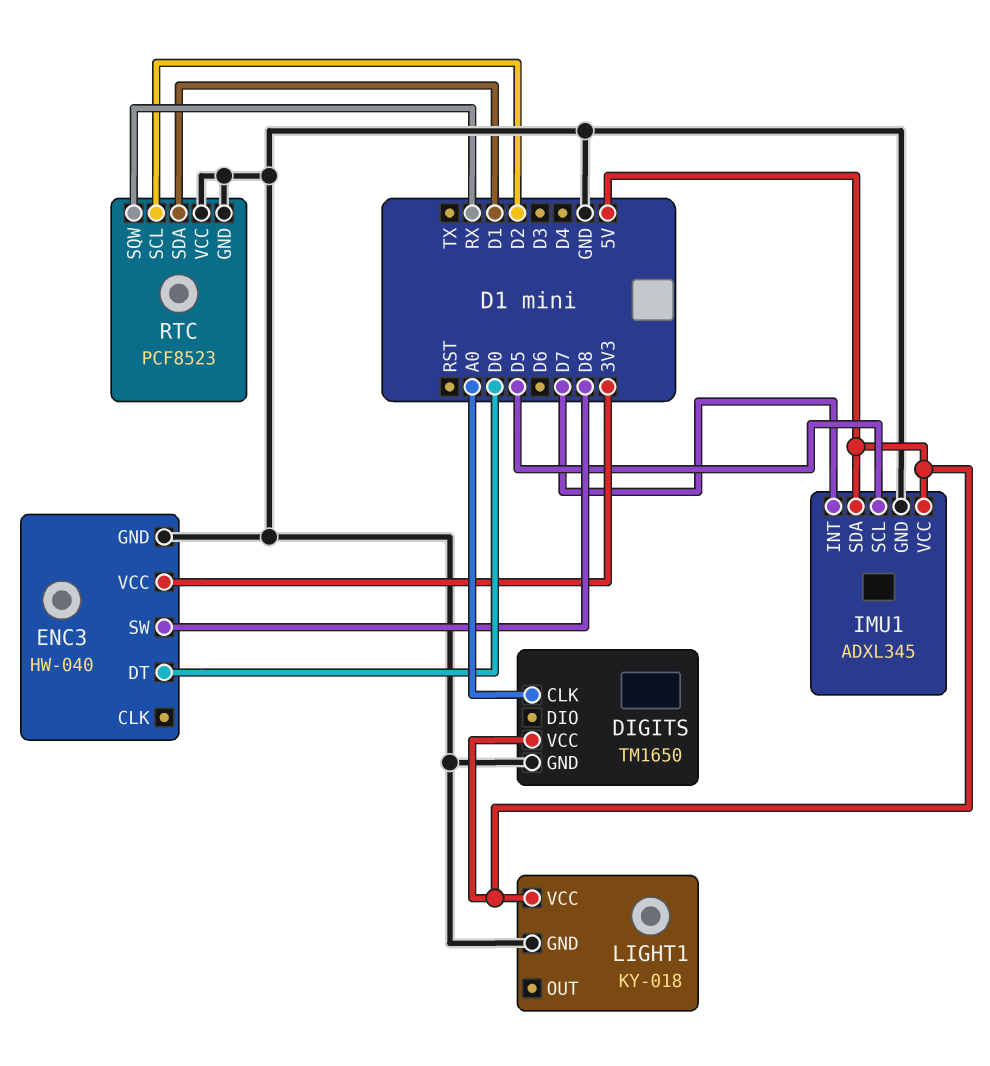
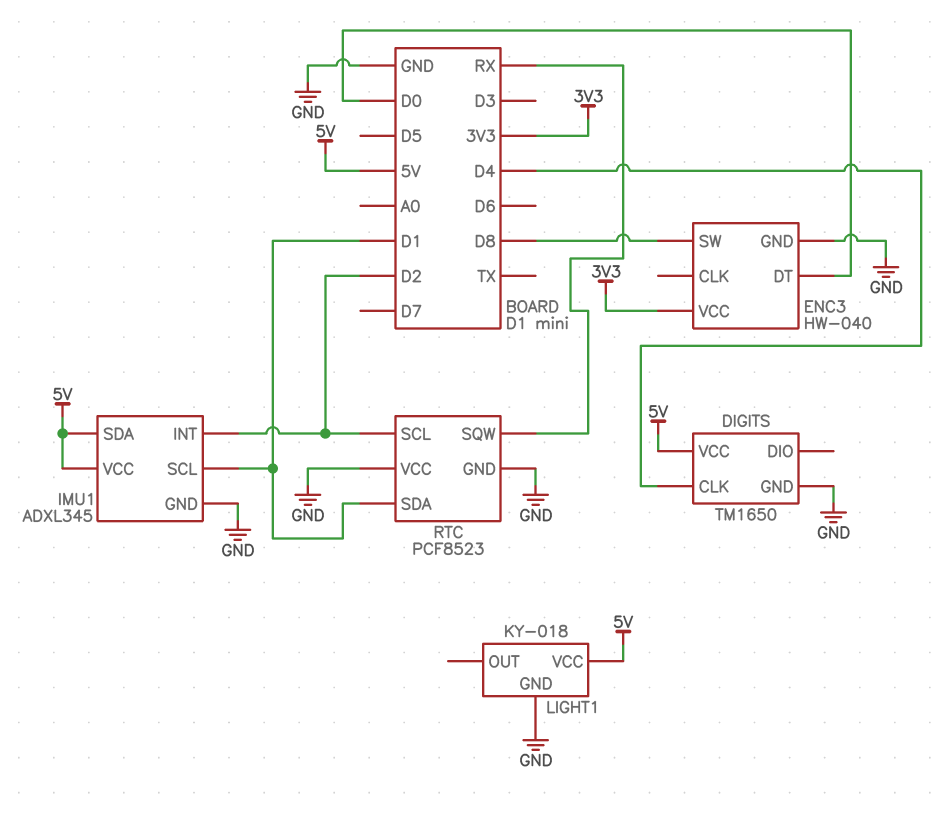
DIGITS pin CLK: A0 -> D4
IMU1 pin INT: D7 -> D2
IMU1 pin SCL: D5 -> D1

